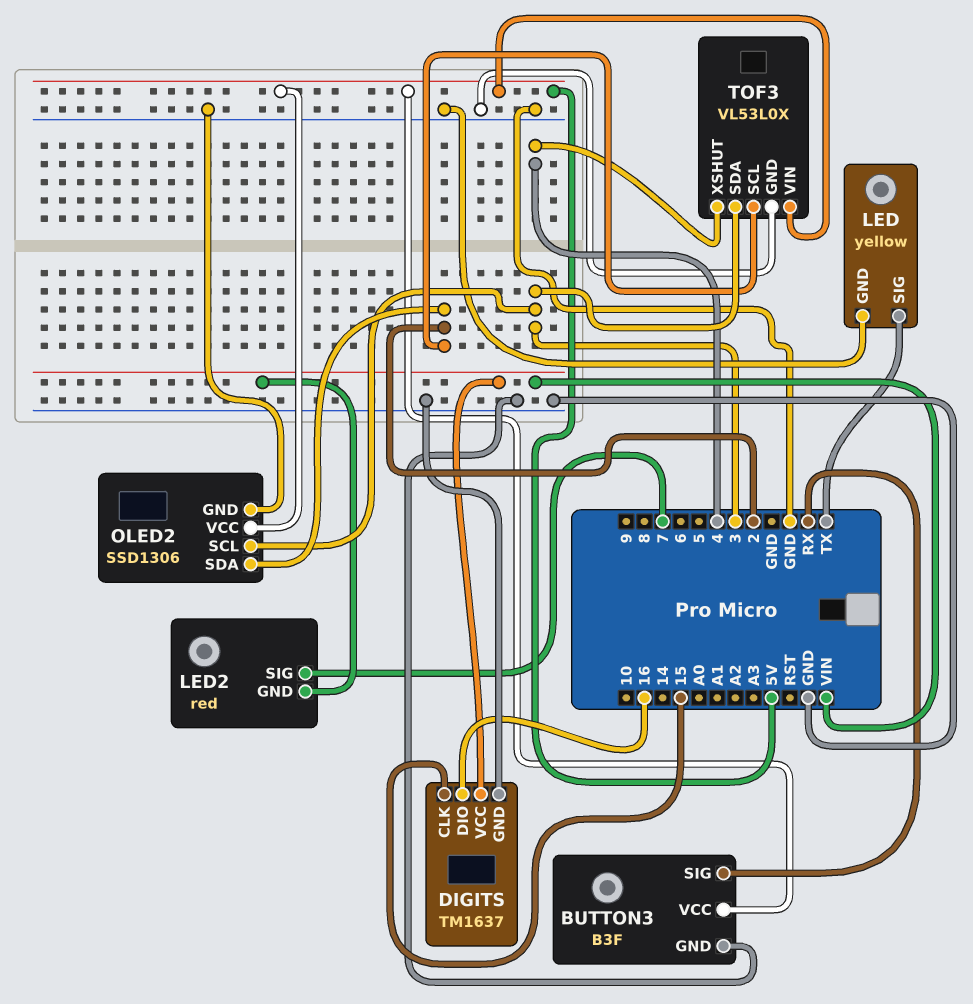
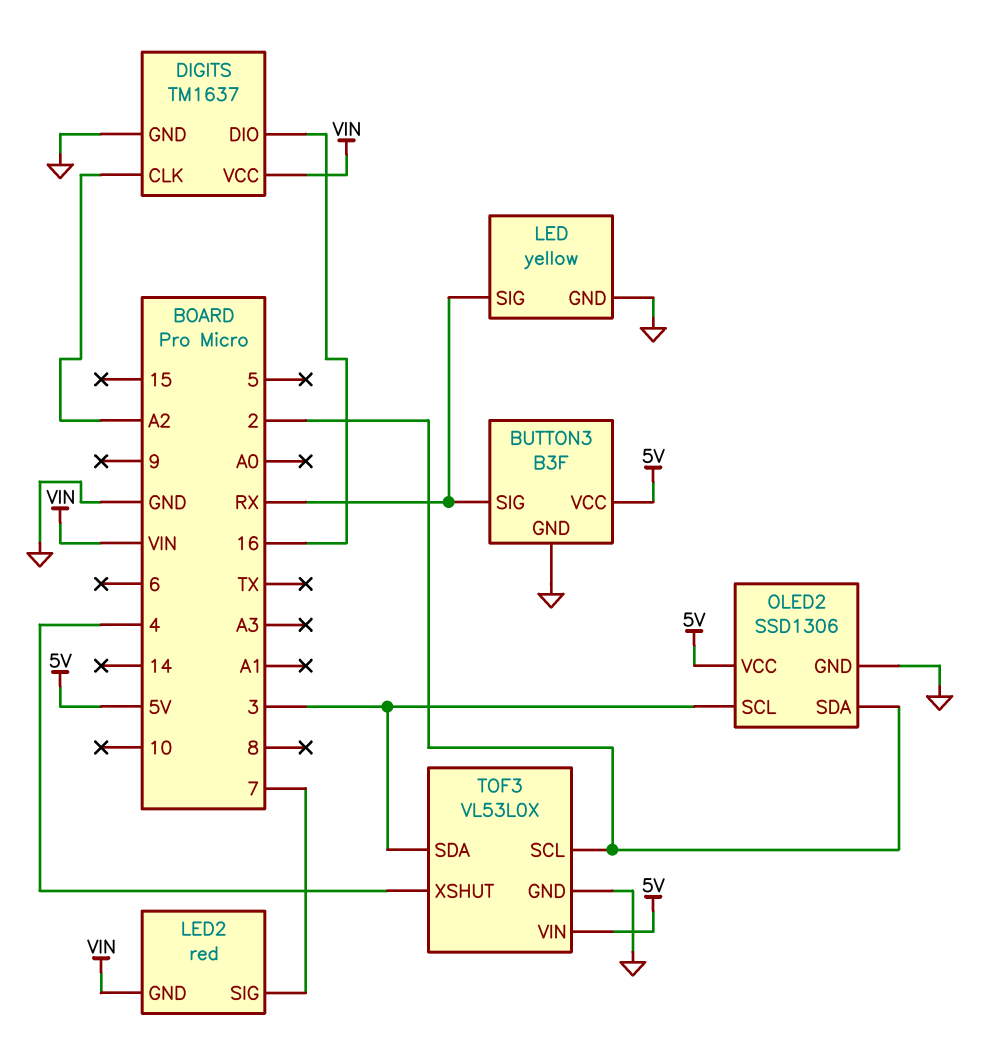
DIGITS pin CLK: 15 -> A2
LED pin SIG: TX -> RX

